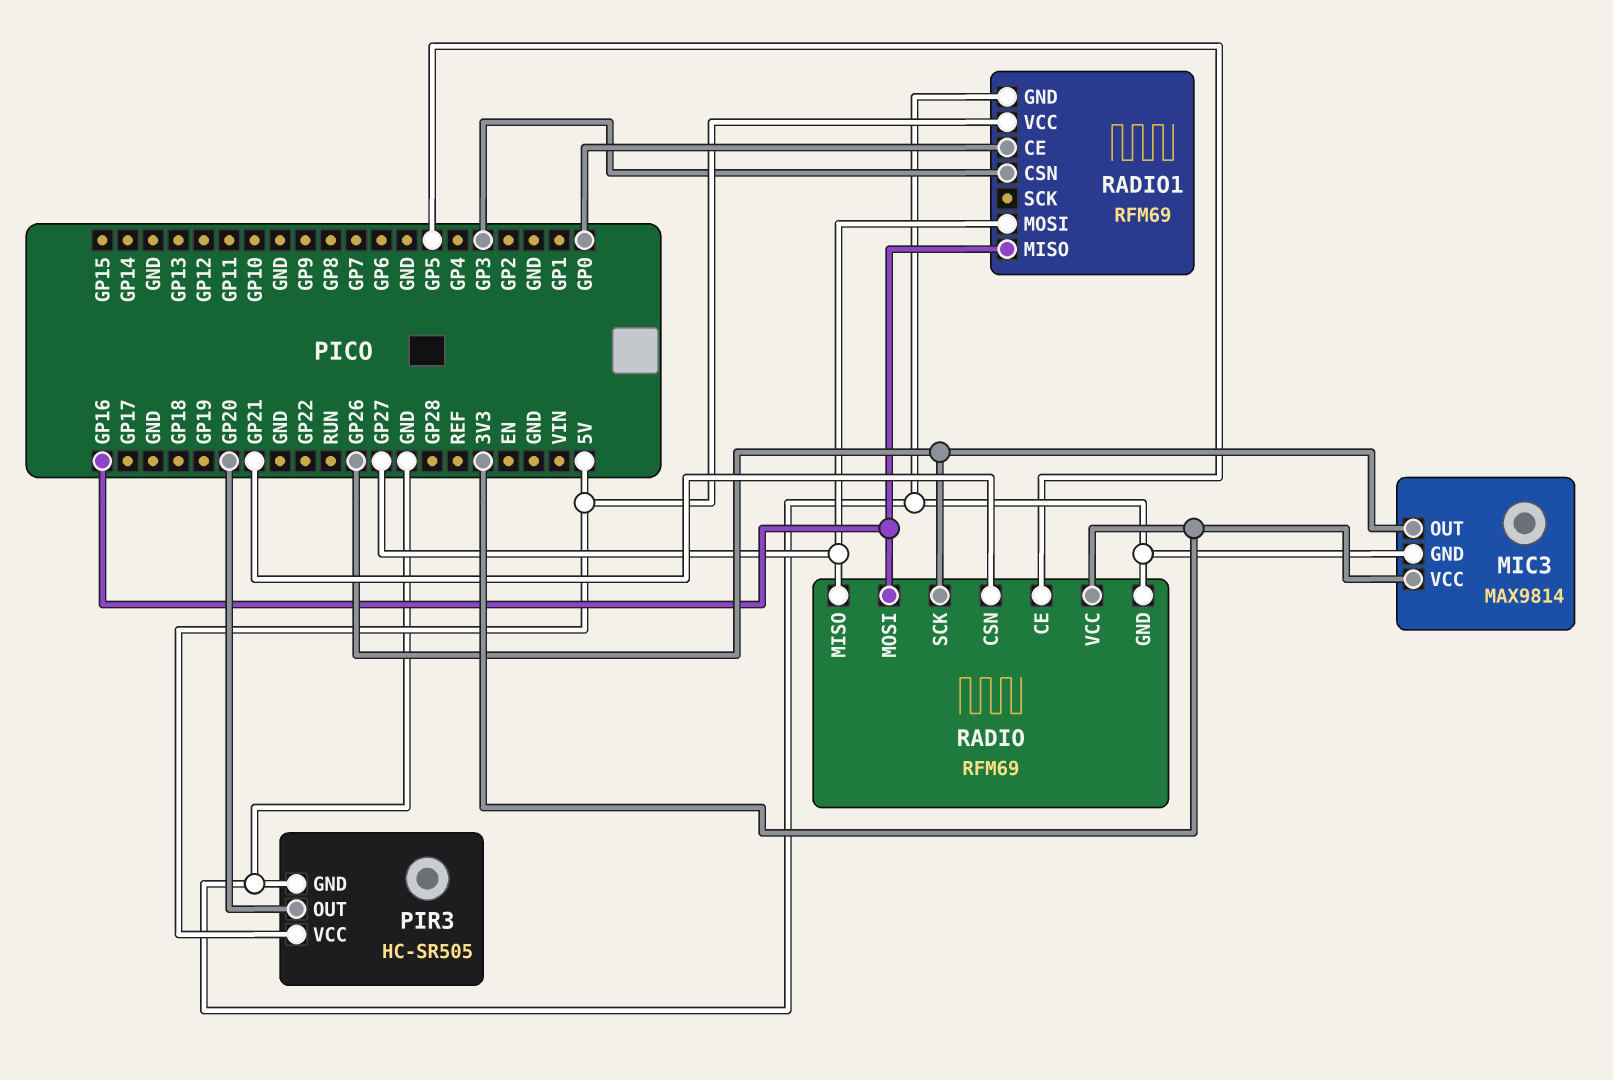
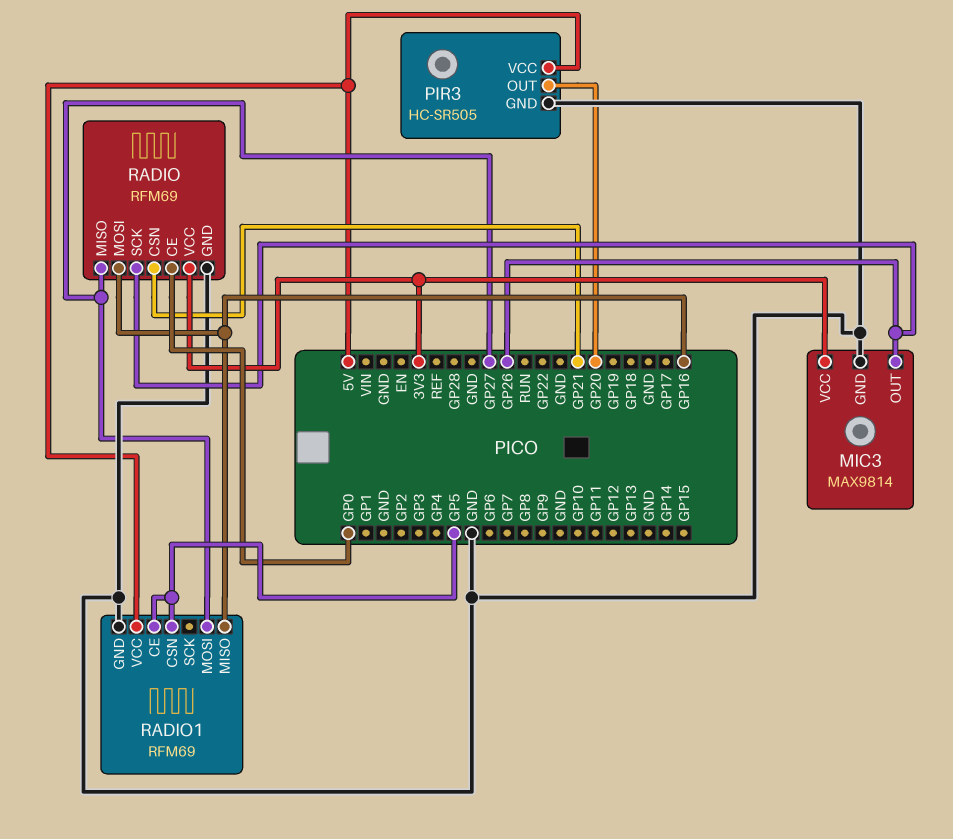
RADIO pin CE: GP5 -> GP0
RADIO1 pin CE: GP0 -> GP5
RADIO1 pin CSN: GP3 -> GP5

